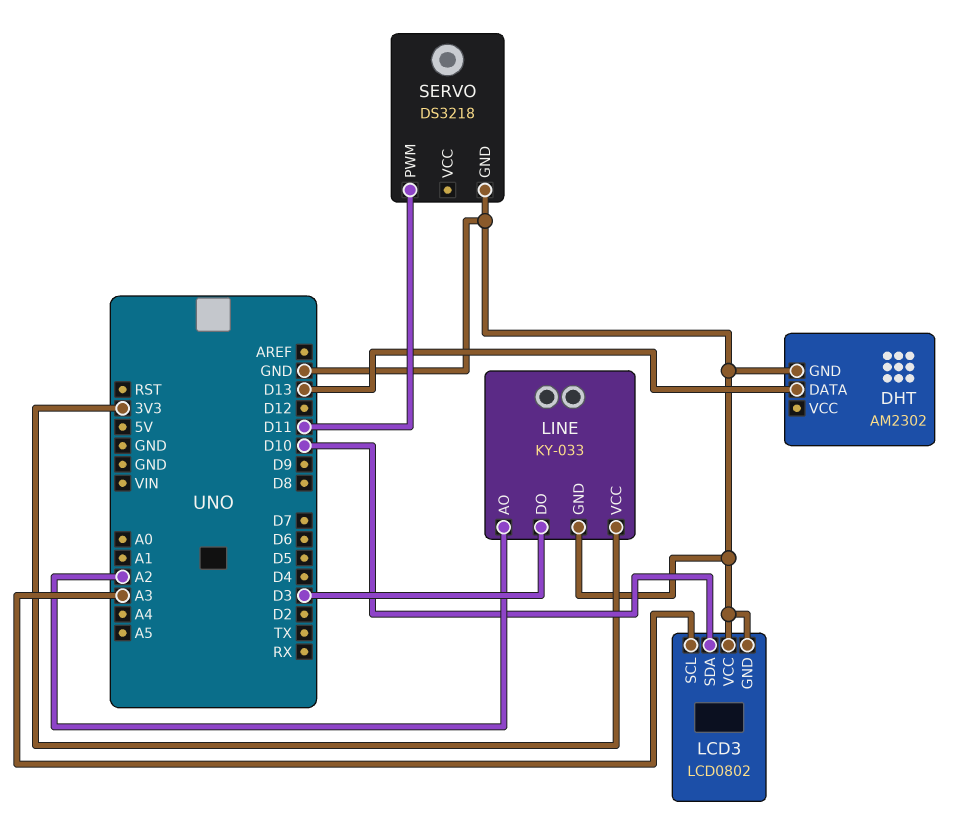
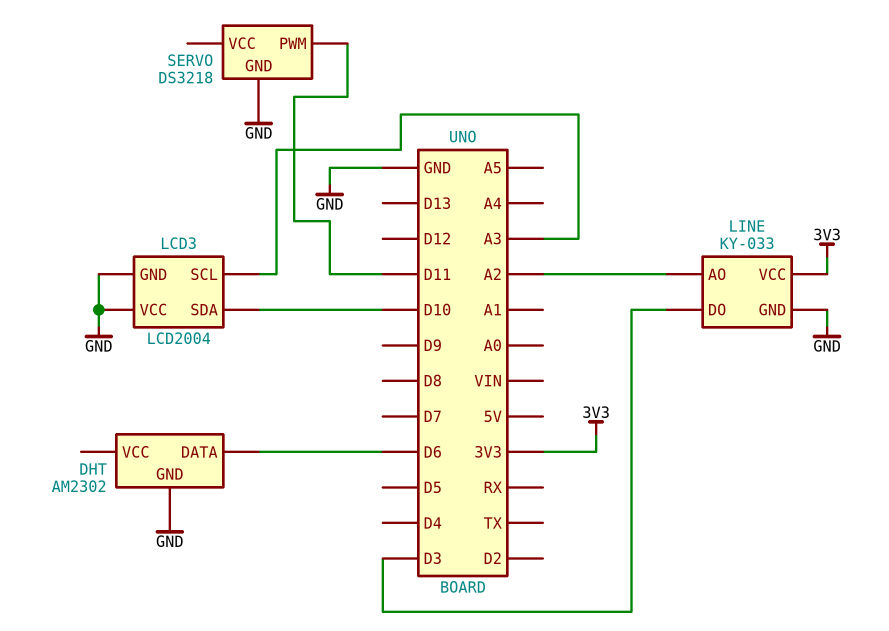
DHT pin DATA: D13 -> D6
LCD3: LCD0802 -> LCD2004

